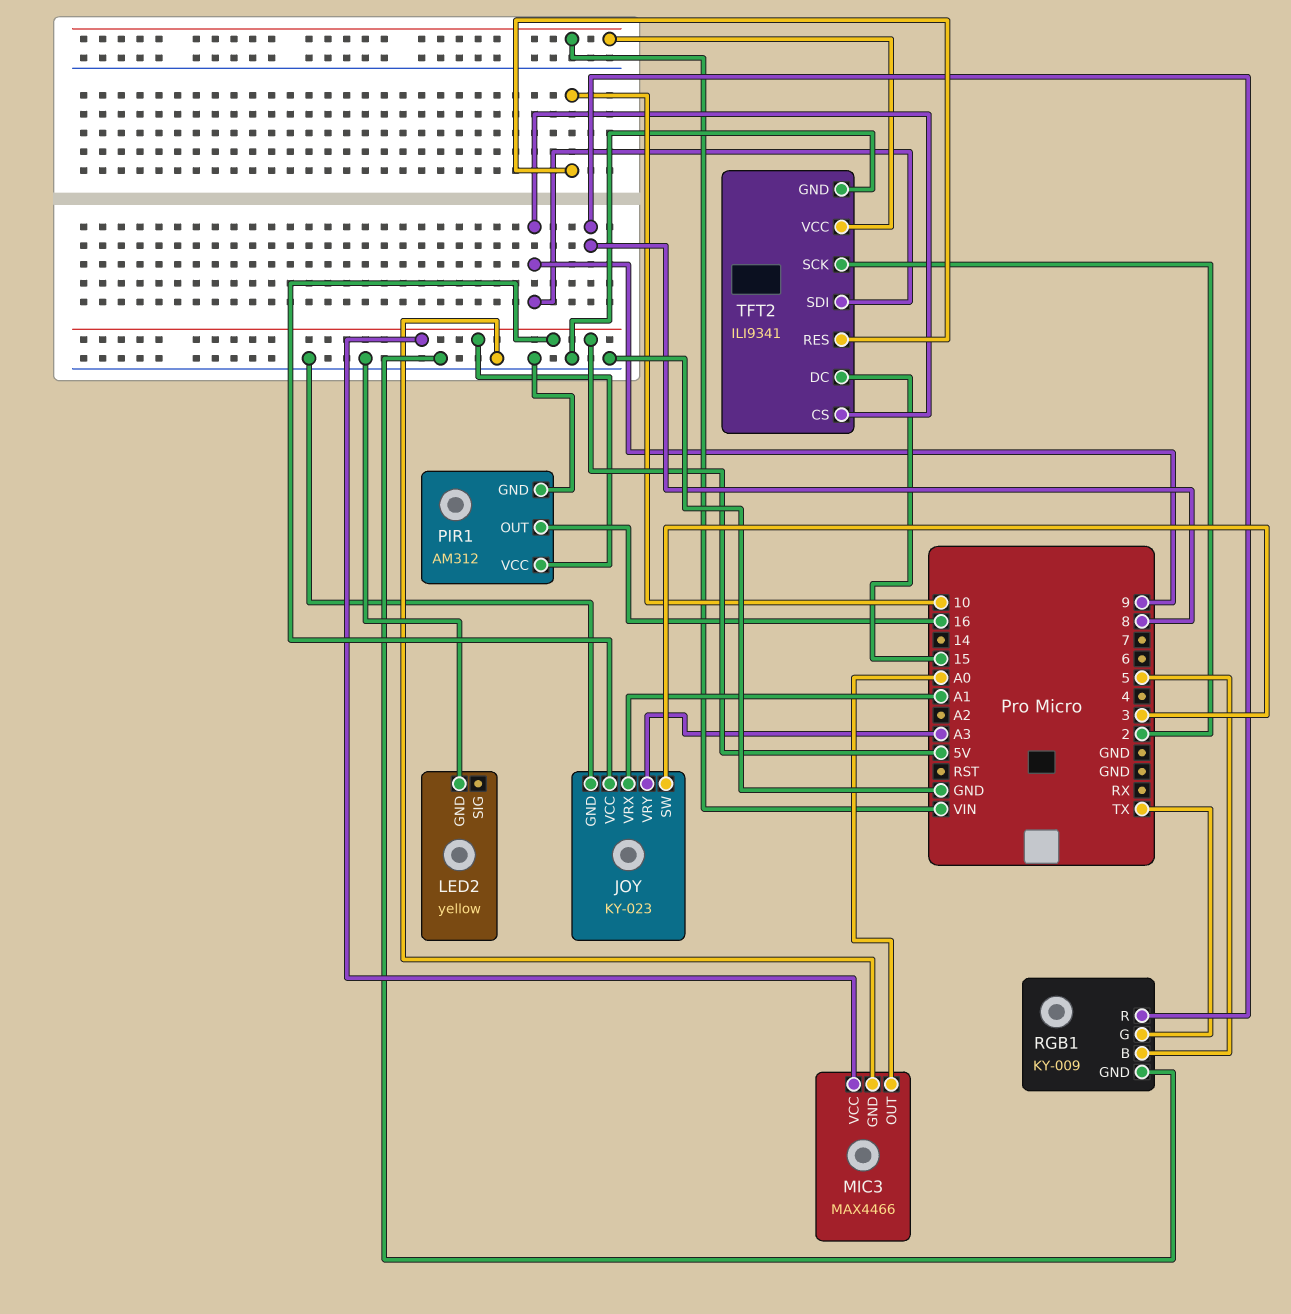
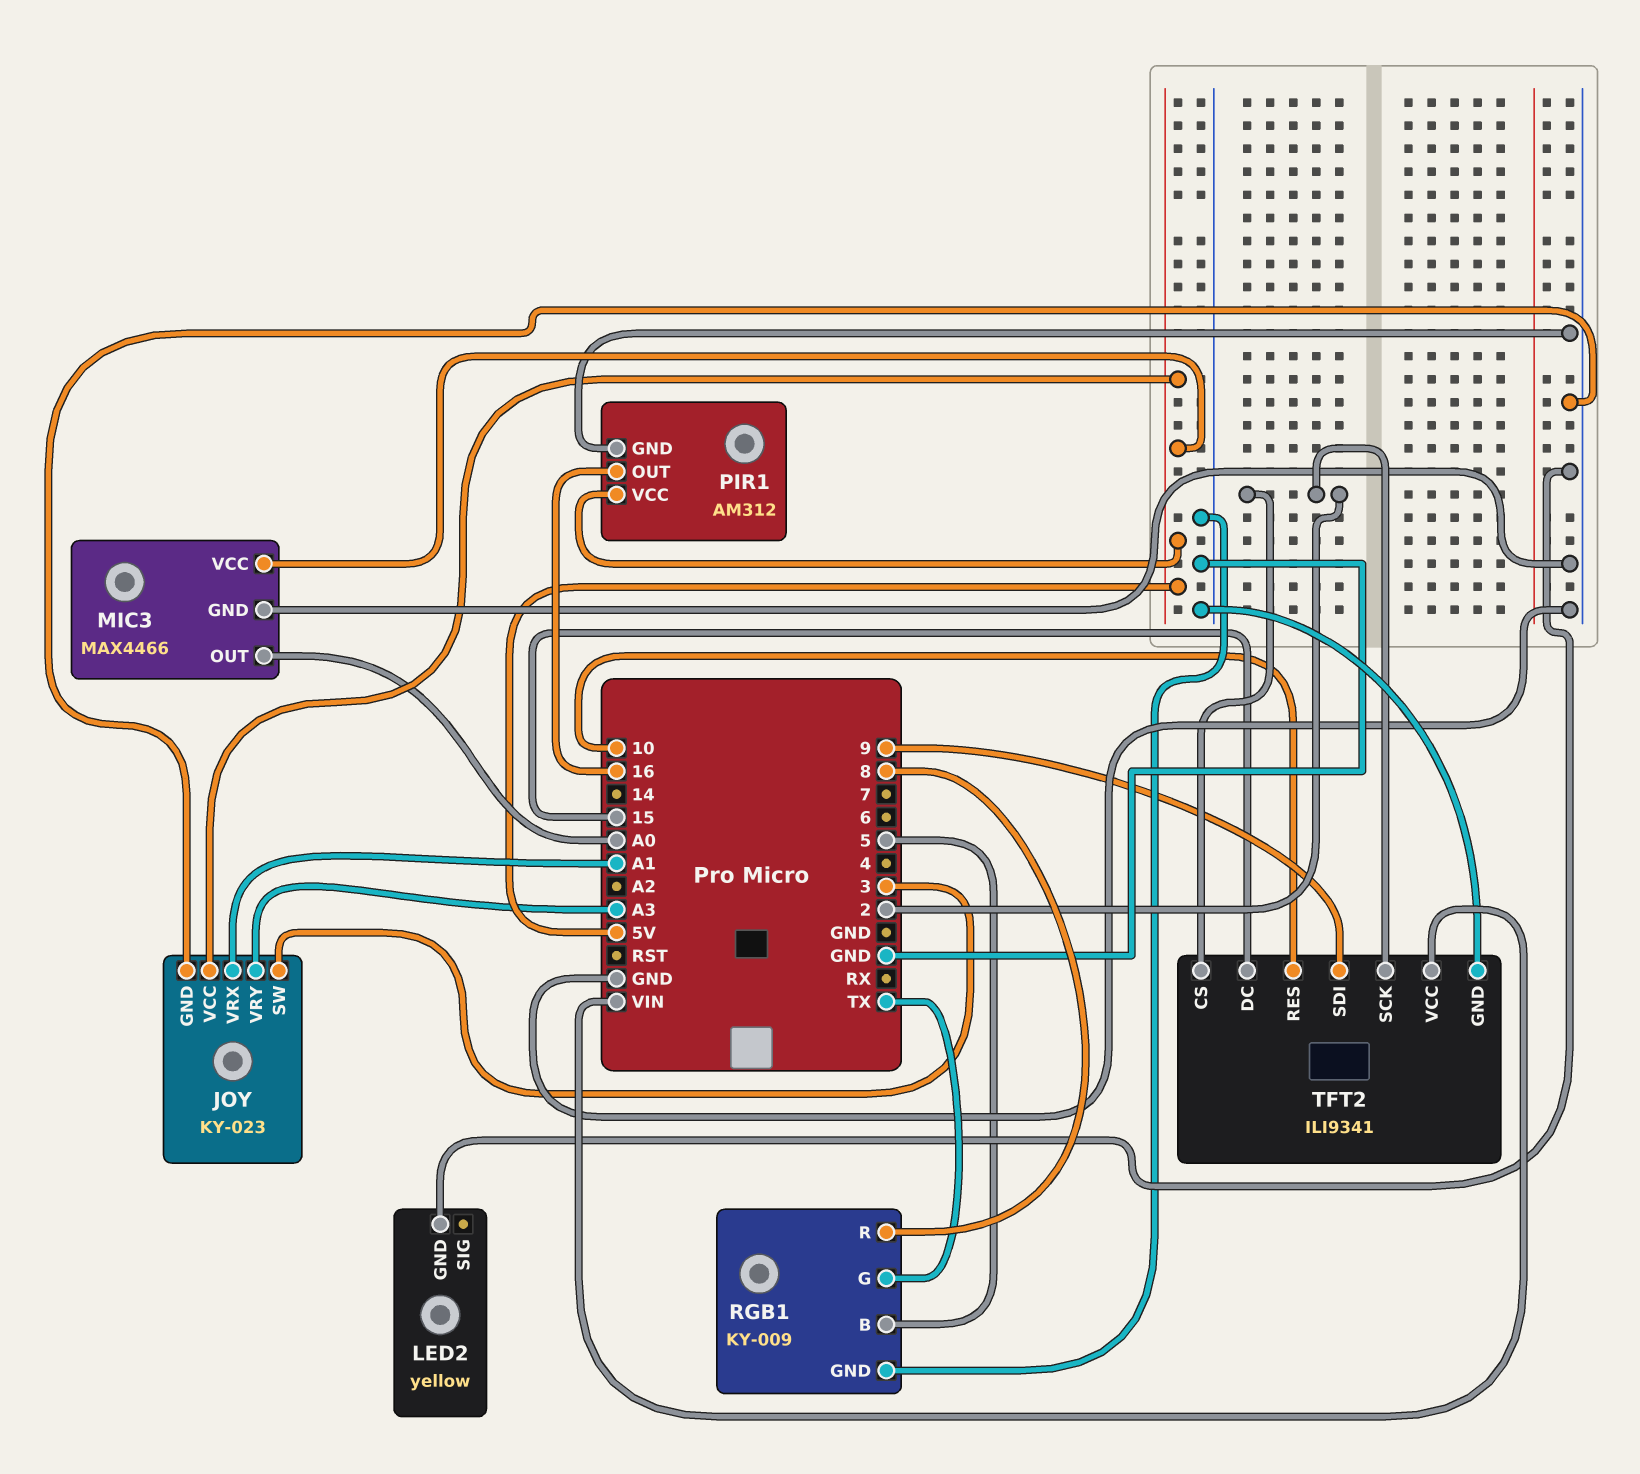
TFT2 pin CS: 9 -> 2

